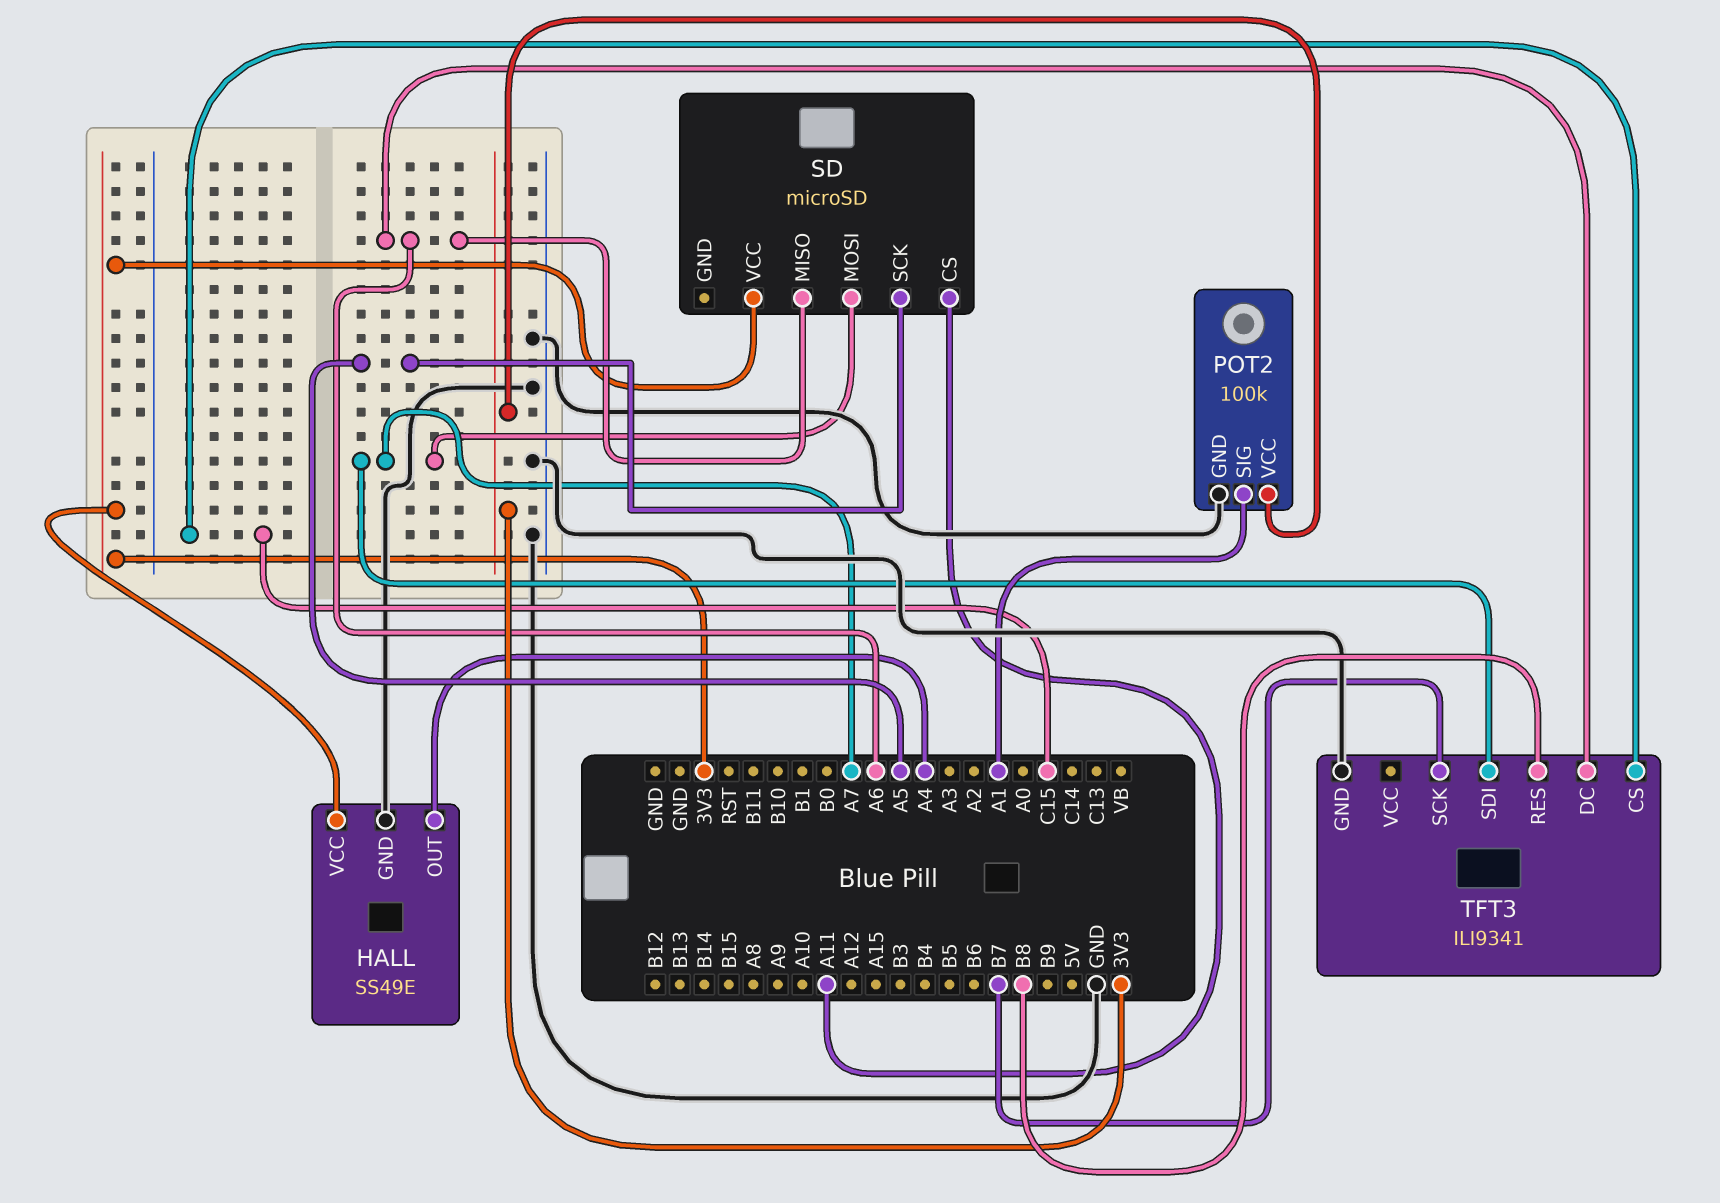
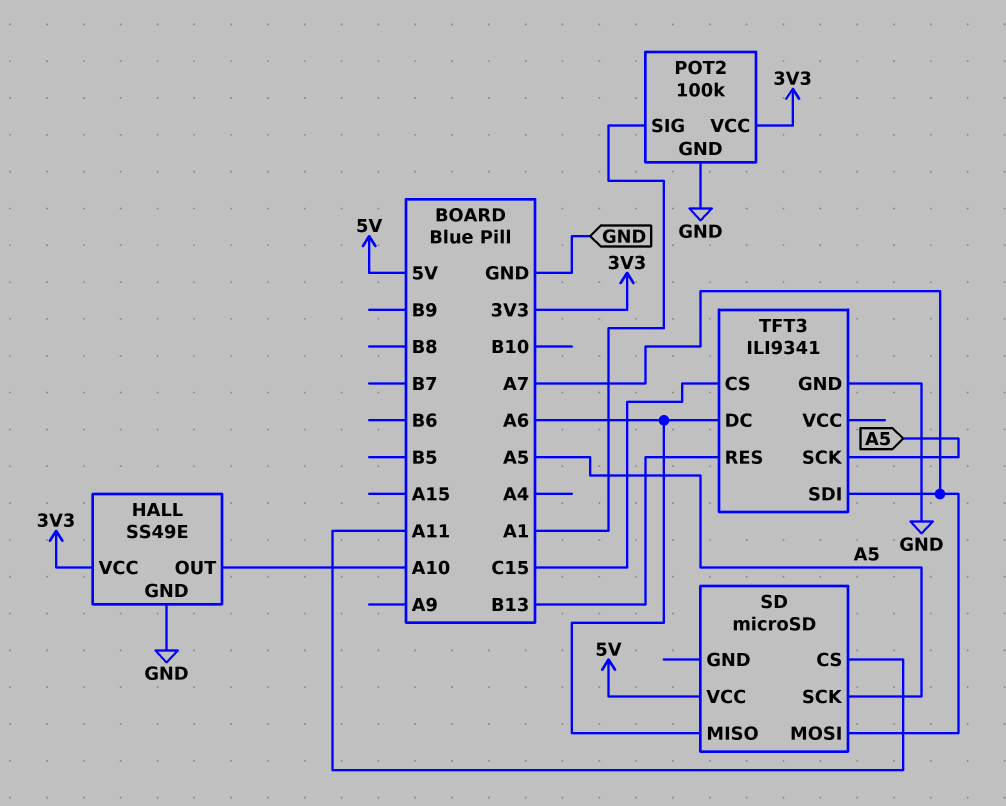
HALL pin OUT: A4 -> A10
SD pin VCC: 3V3 -> 5V
TFT3 pin RES: B8 -> B13
TFT3 pin SCK: B7 -> A5

